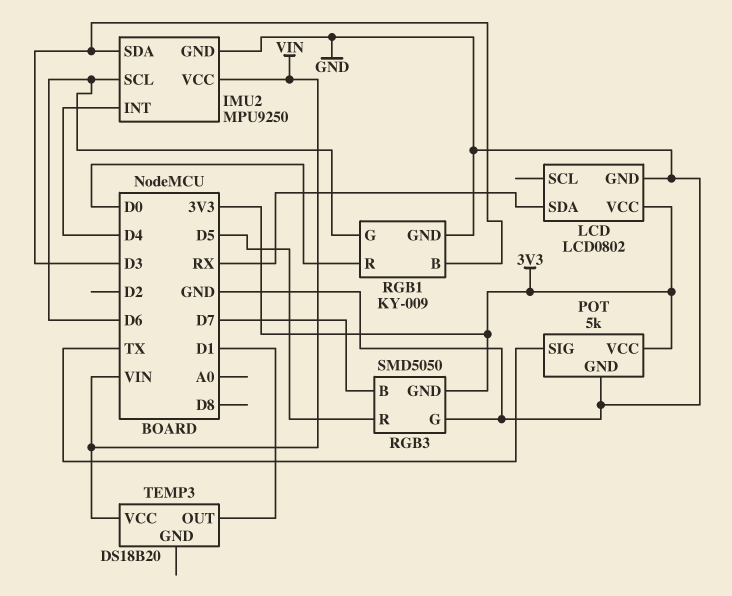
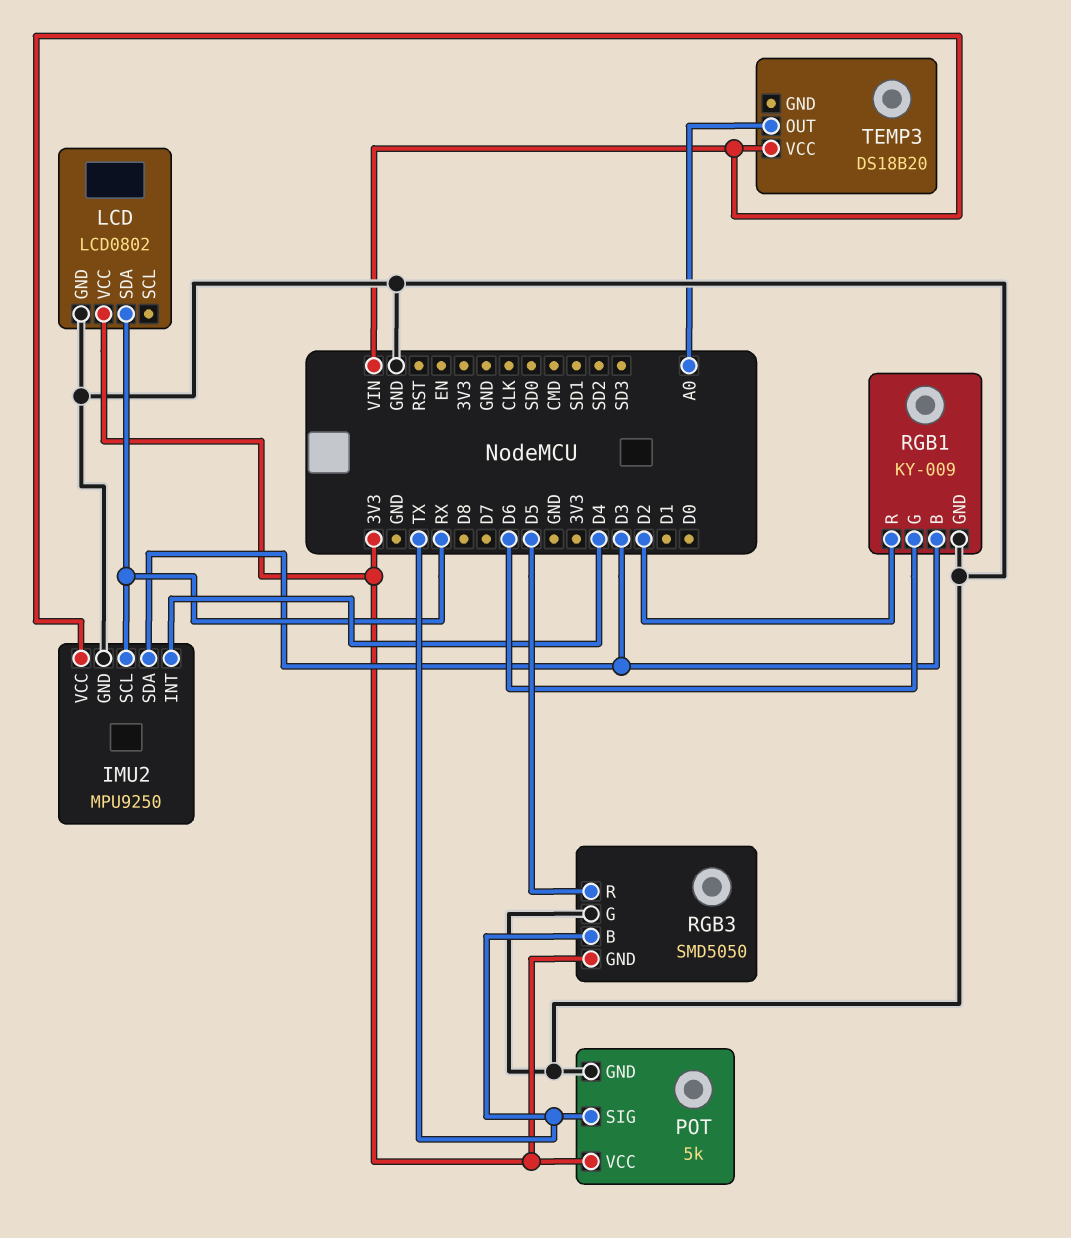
IMU2 pin SCL: D6 -> RX
RGB1 pin R: D0 -> D2
RGB3 pin B: D7 -> TX
TEMP3 pin OUT: D1 -> A0

